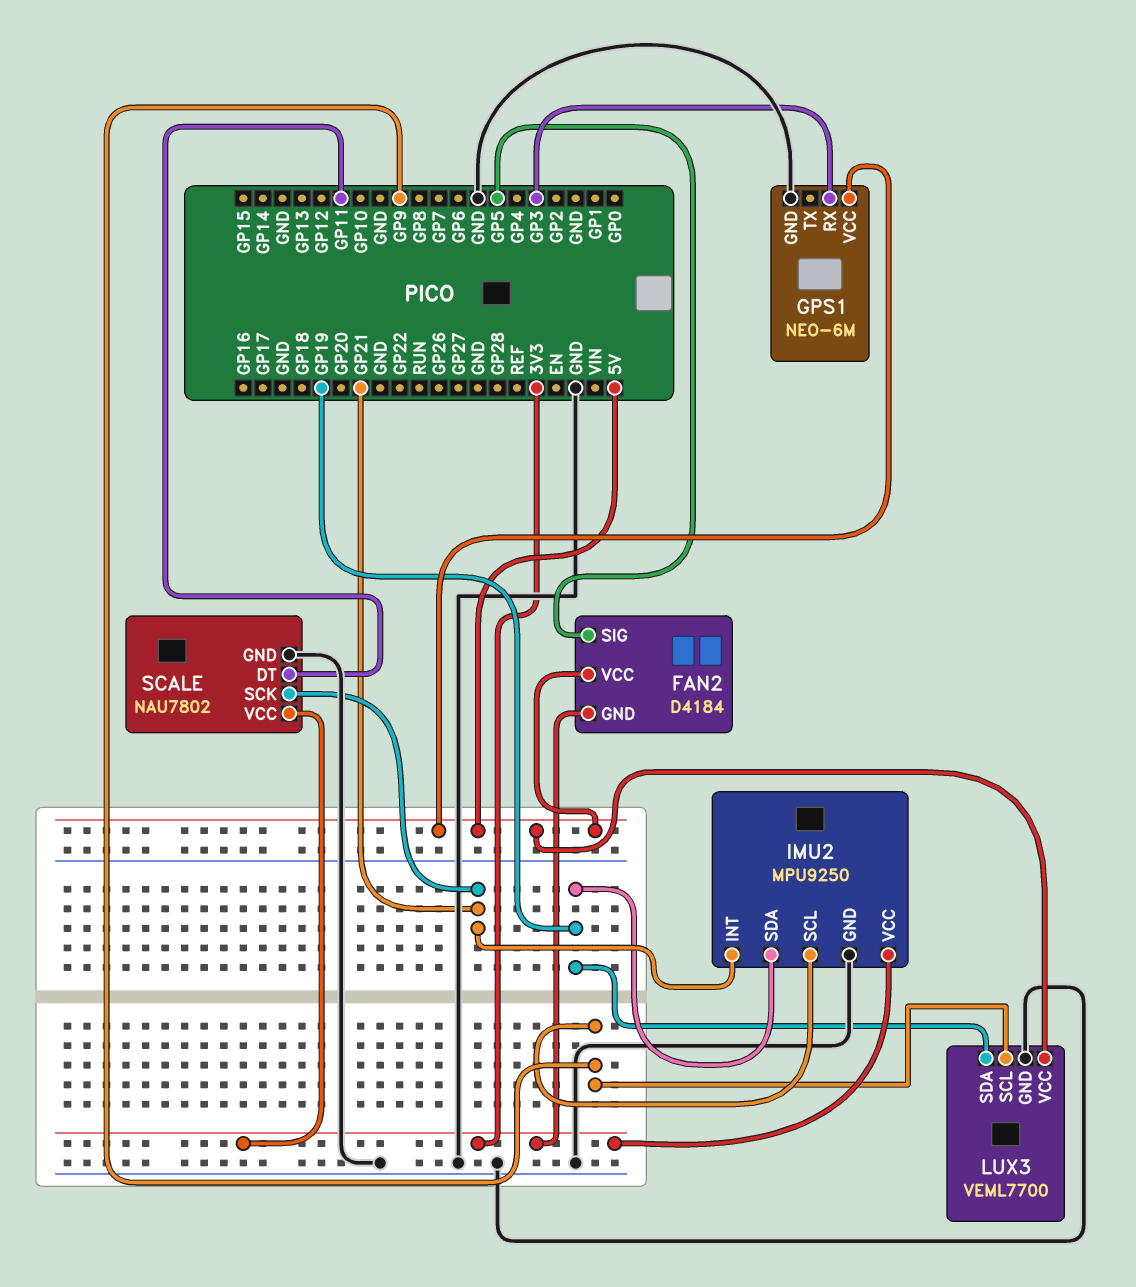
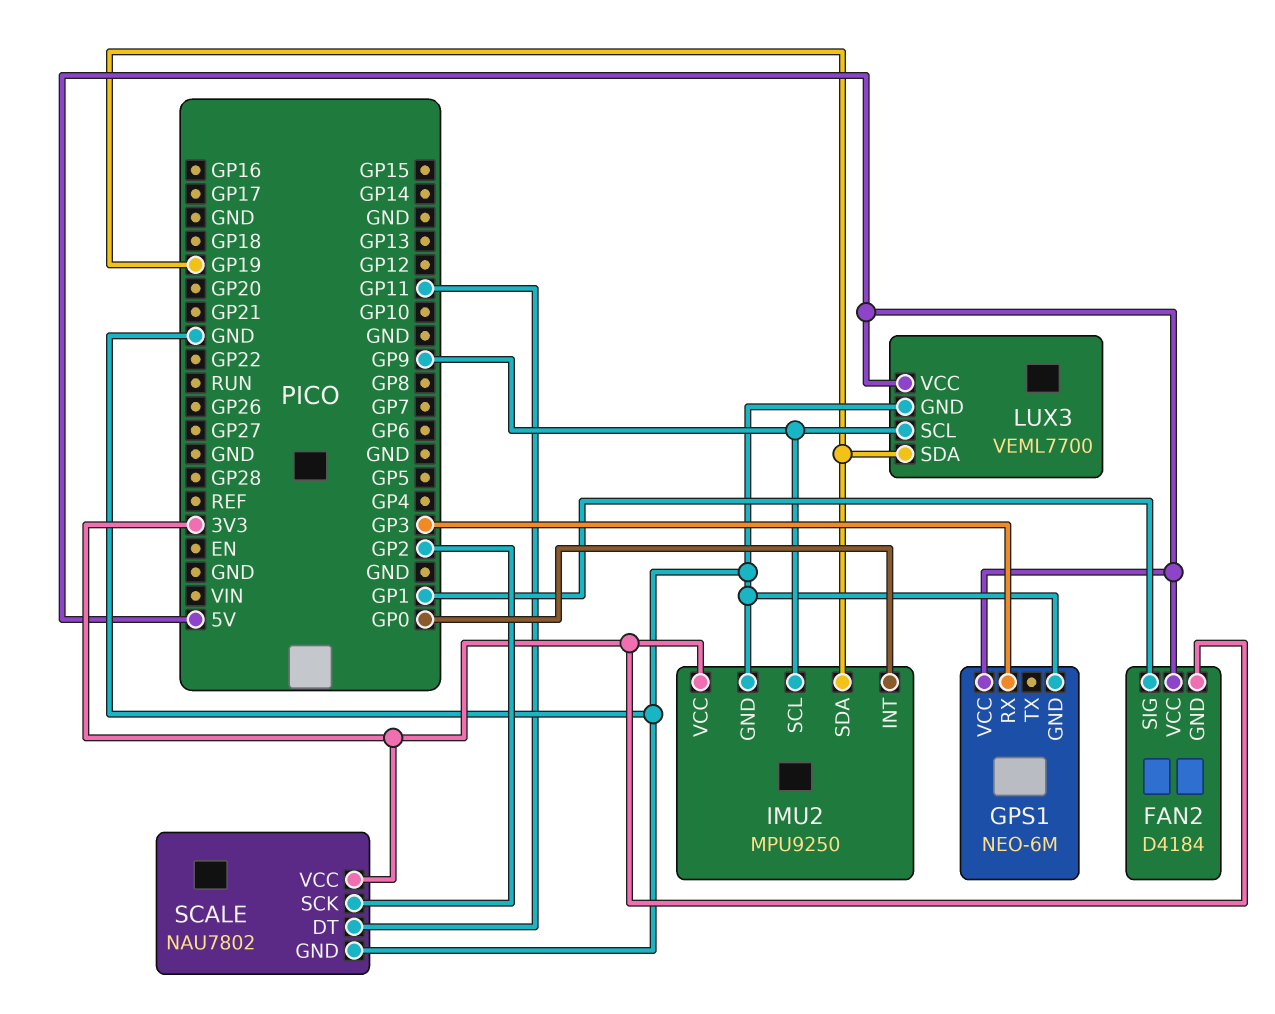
FAN2 pin SIG: GP5 -> GP1
IMU2 pin INT: GP21 -> GP0
SCALE pin SCK: GP21 -> GP2

